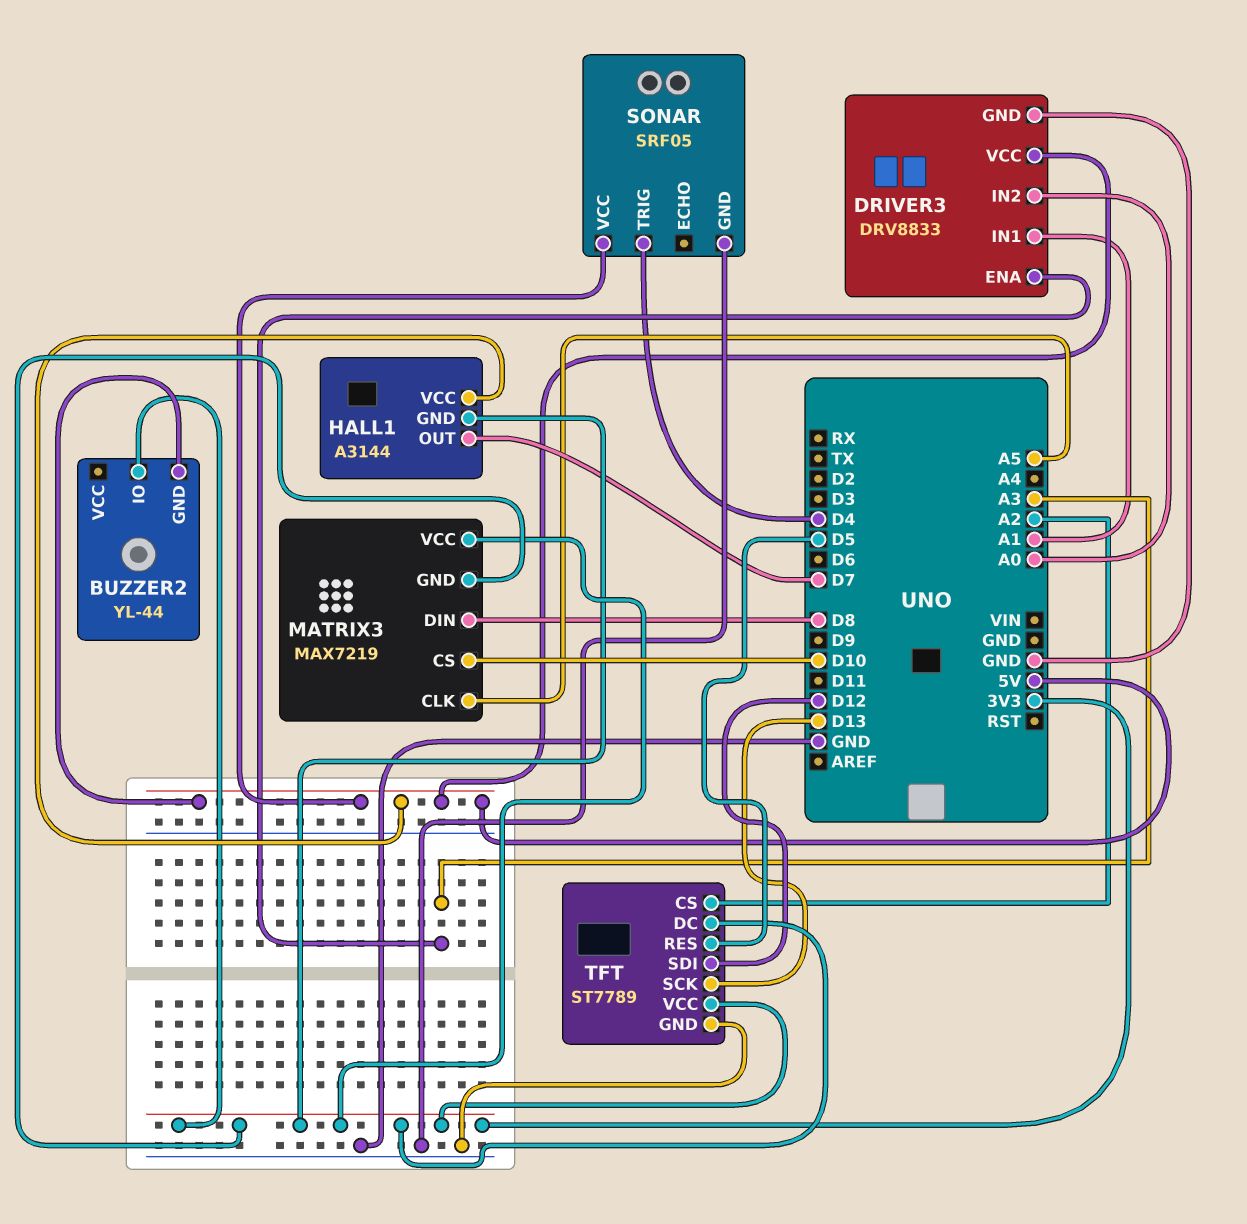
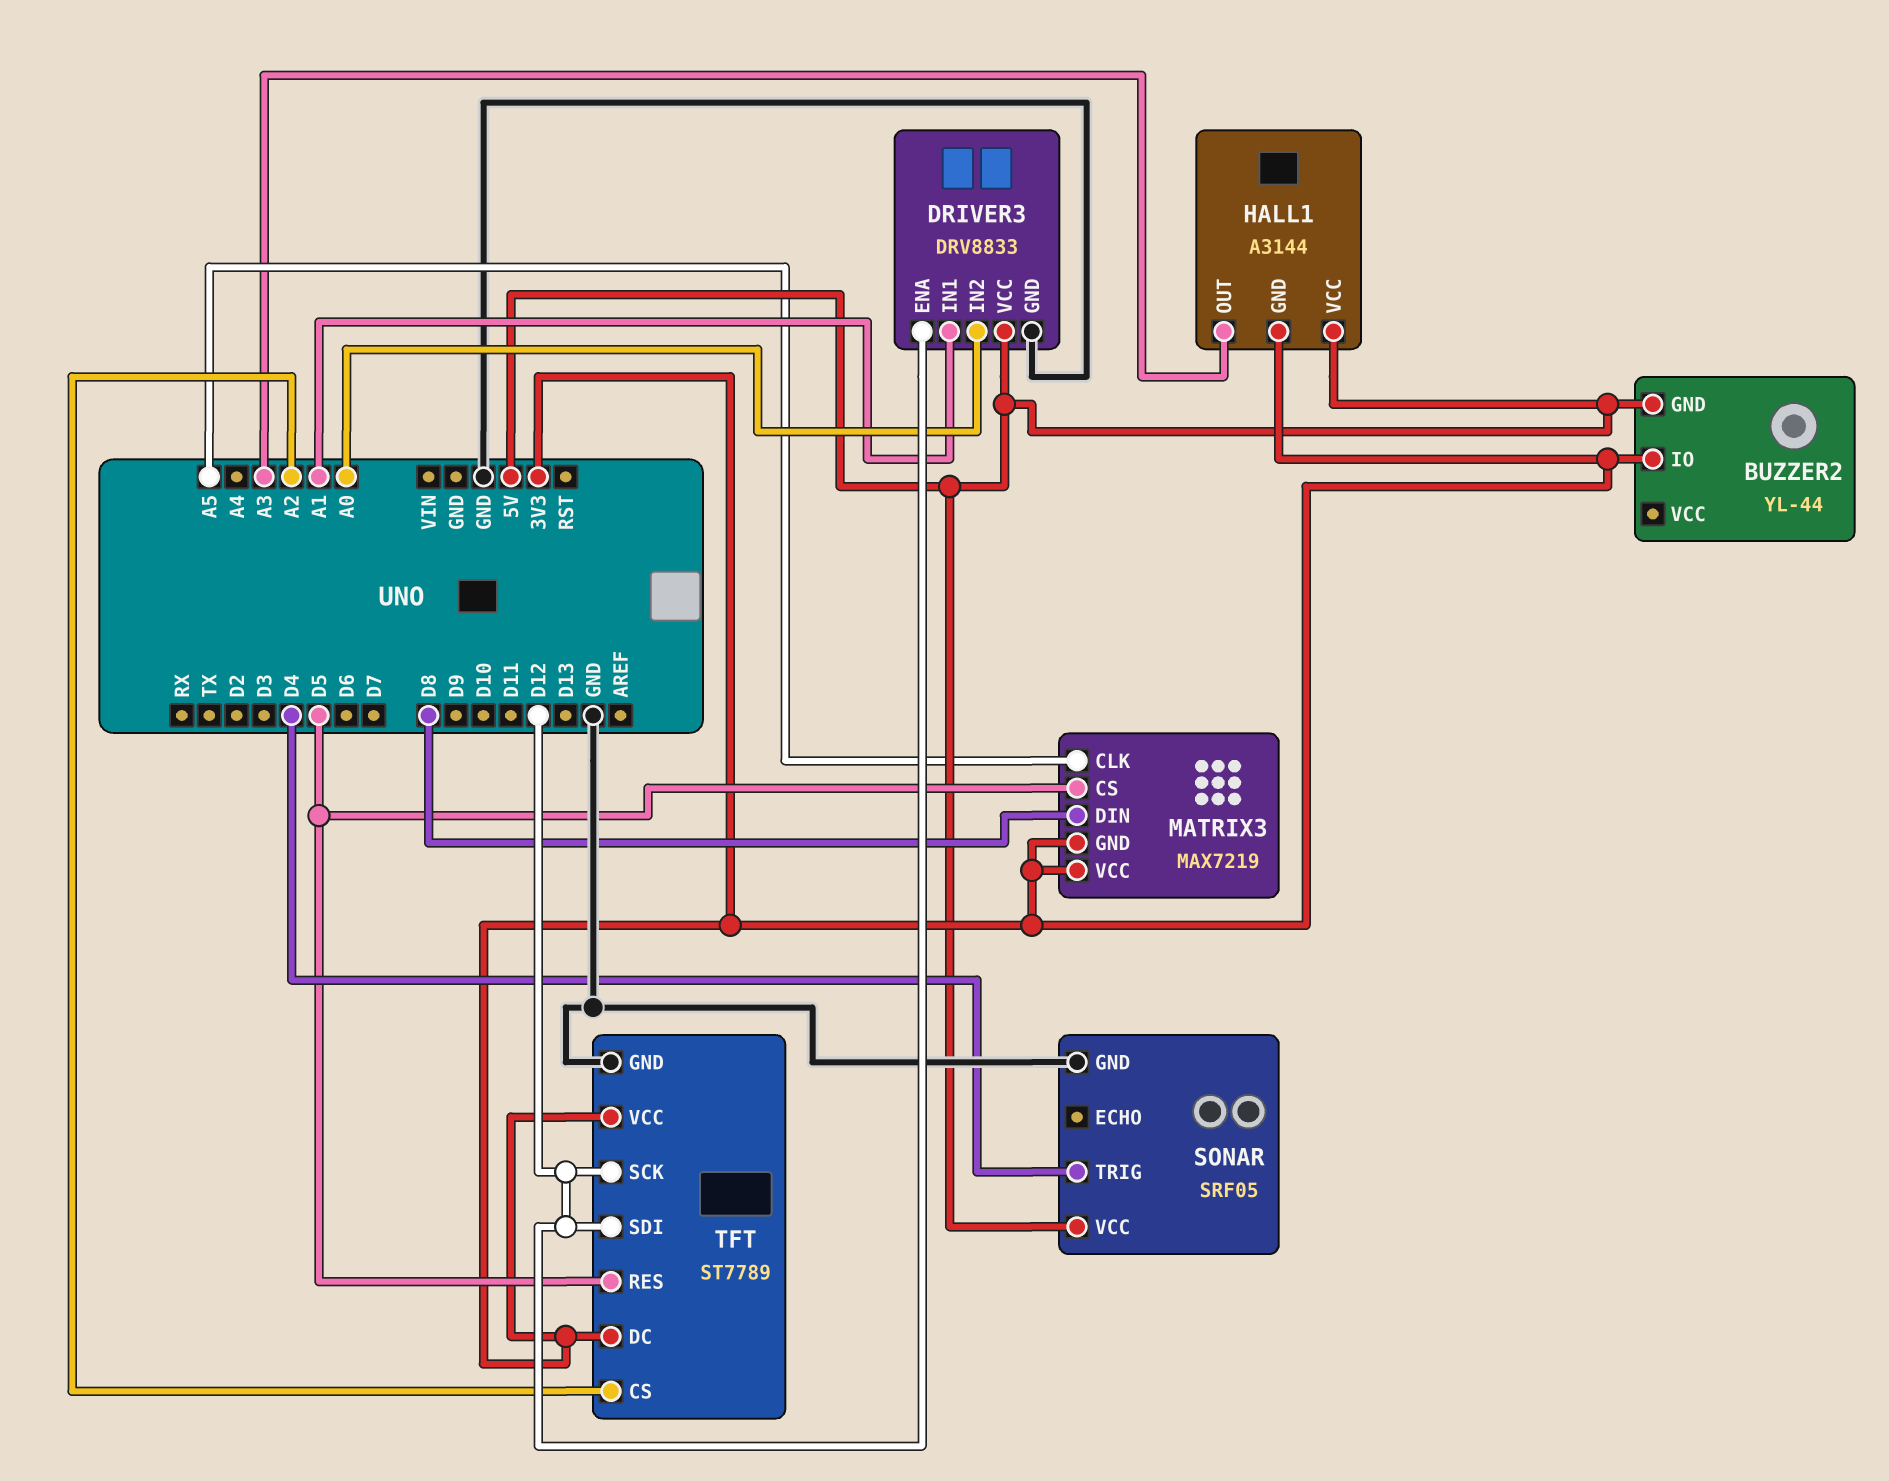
DRIVER3 pin ENA: A3 -> D12
HALL1 pin OUT: D7 -> A3
MATRIX3 pin CS: D10 -> D5
TFT pin SCK: D13 -> D12

